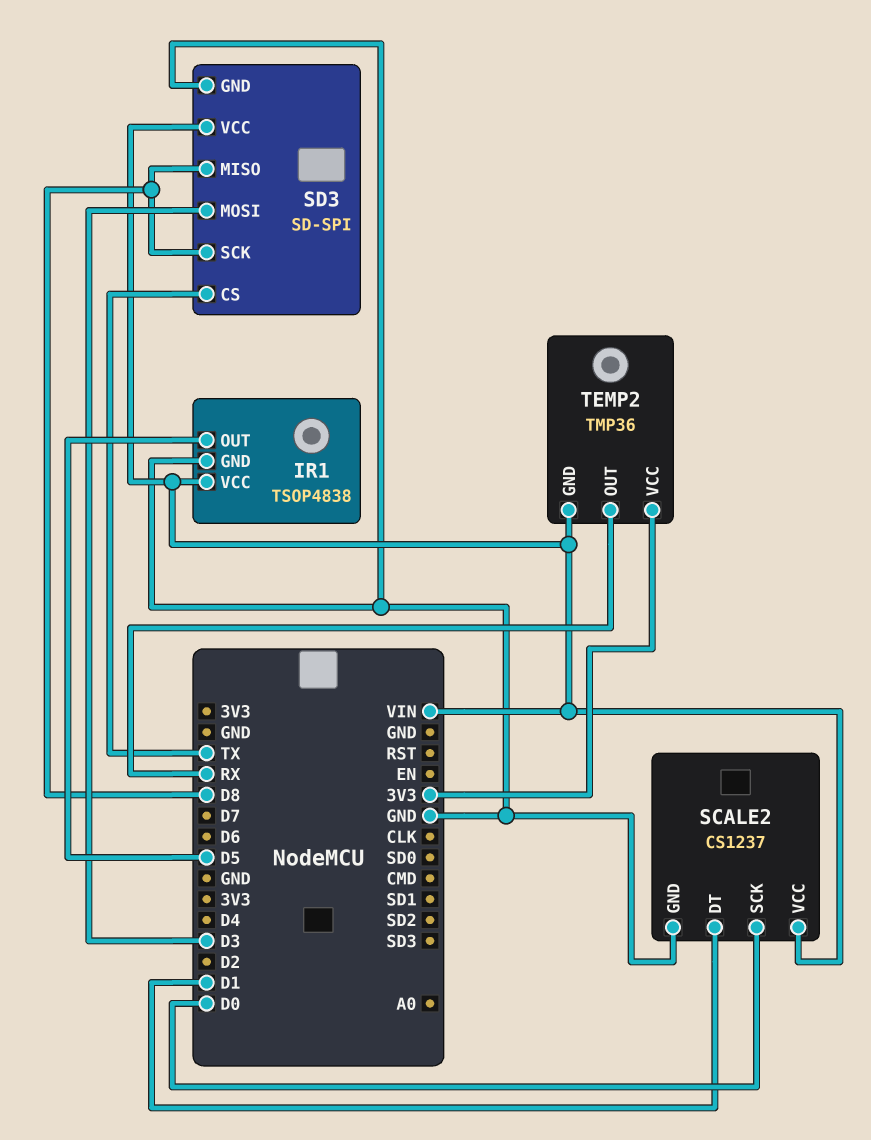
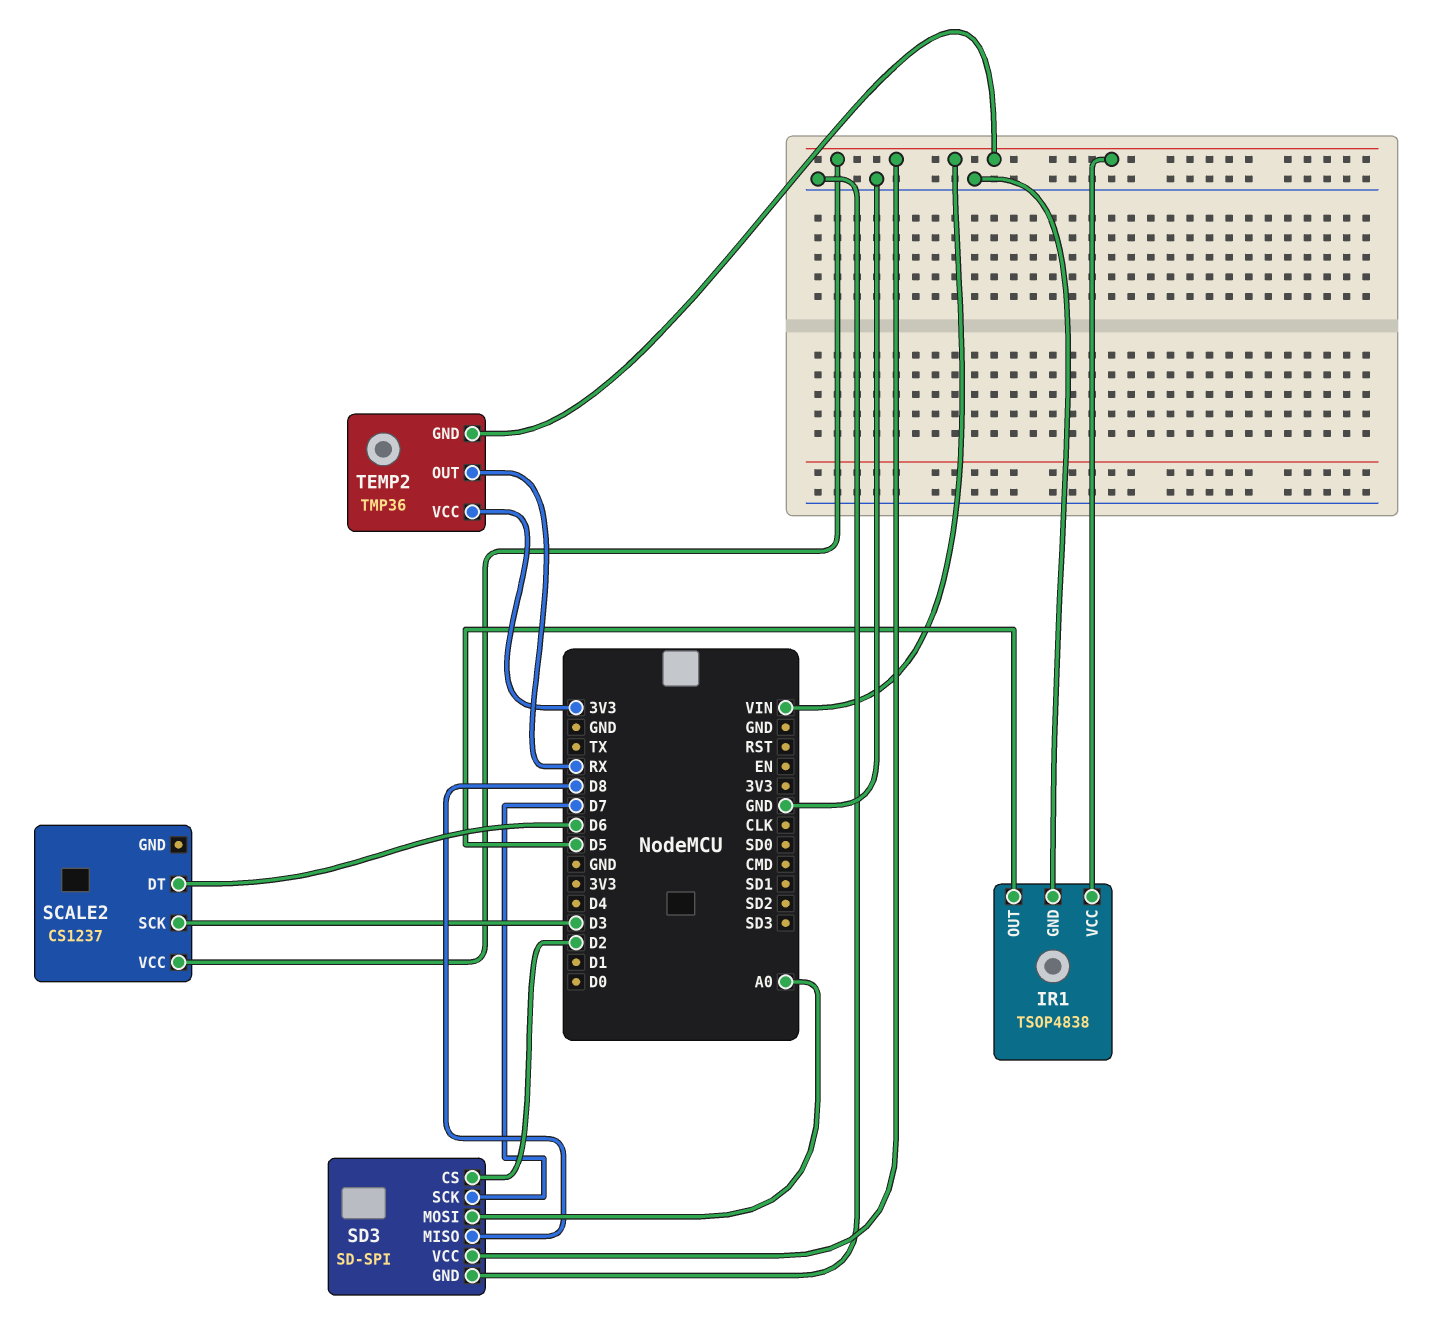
SCALE2 pin DT: D1 -> D6
SCALE2 pin GND: GND -> none
SCALE2 pin SCK: D0 -> D3
SD3 pin CS: TX -> D2
SD3 pin MOSI: D3 -> A0
SD3 pin SCK: D8 -> D7

